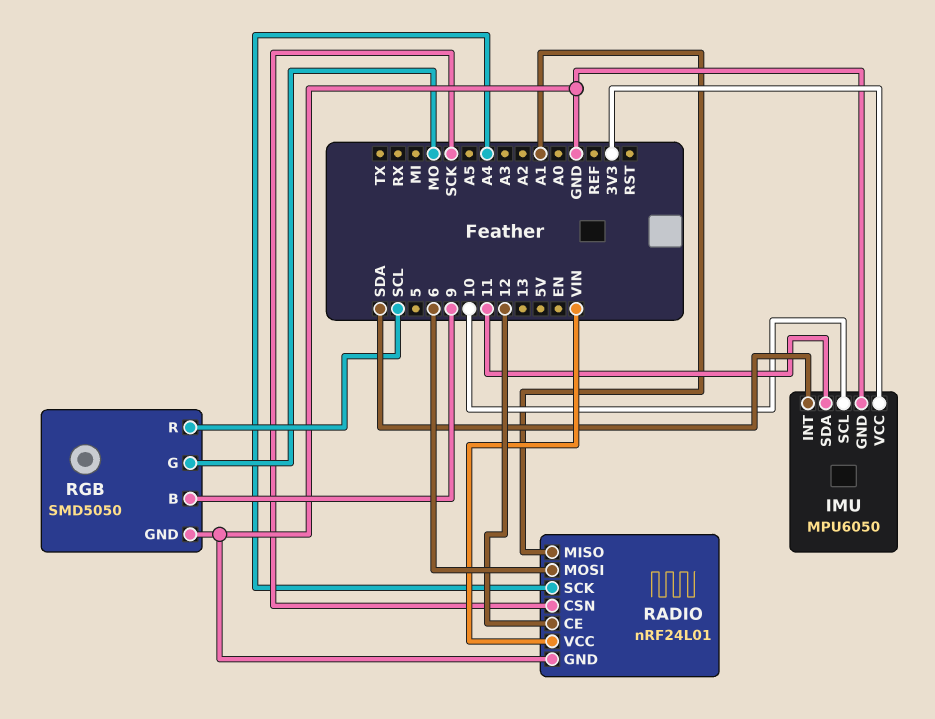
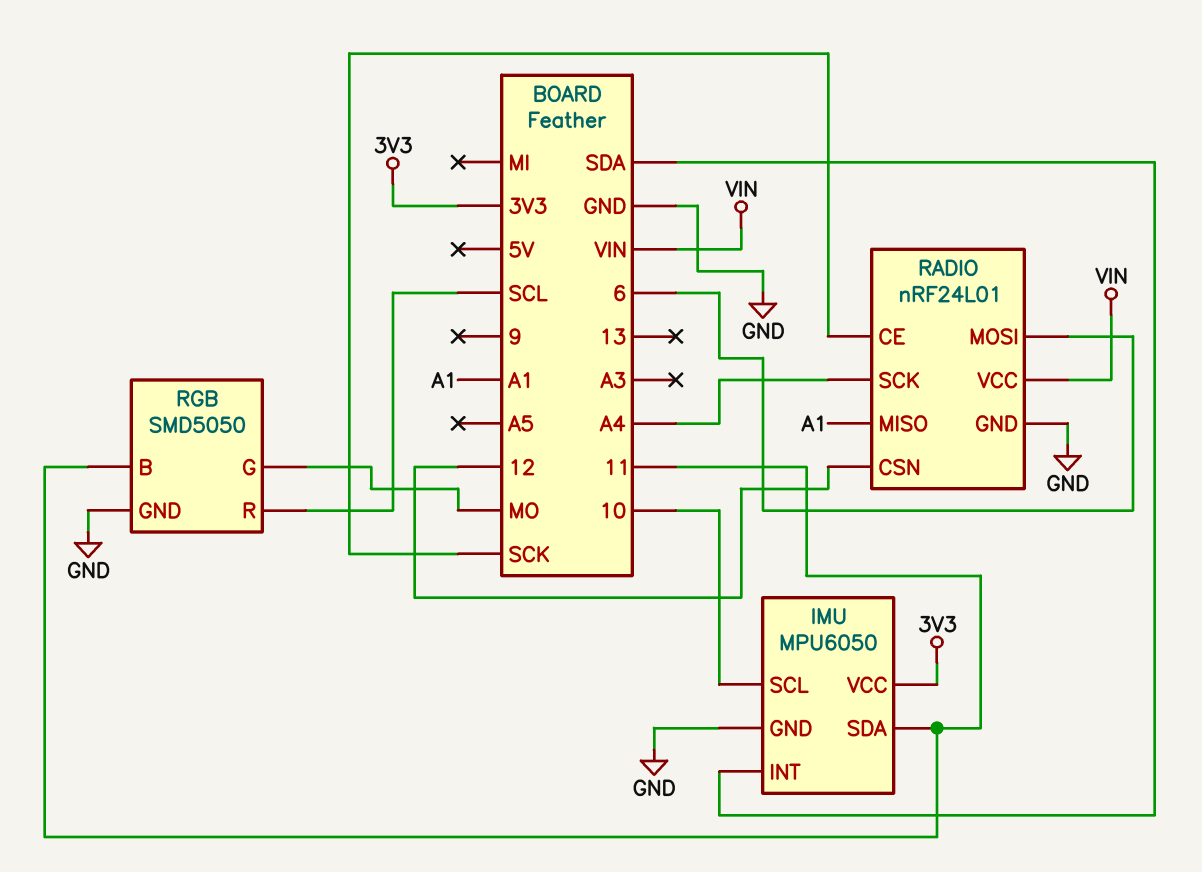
RADIO pin CE: 12 -> SCK
RADIO pin CSN: SCK -> 12
RGB pin B: 9 -> 11

